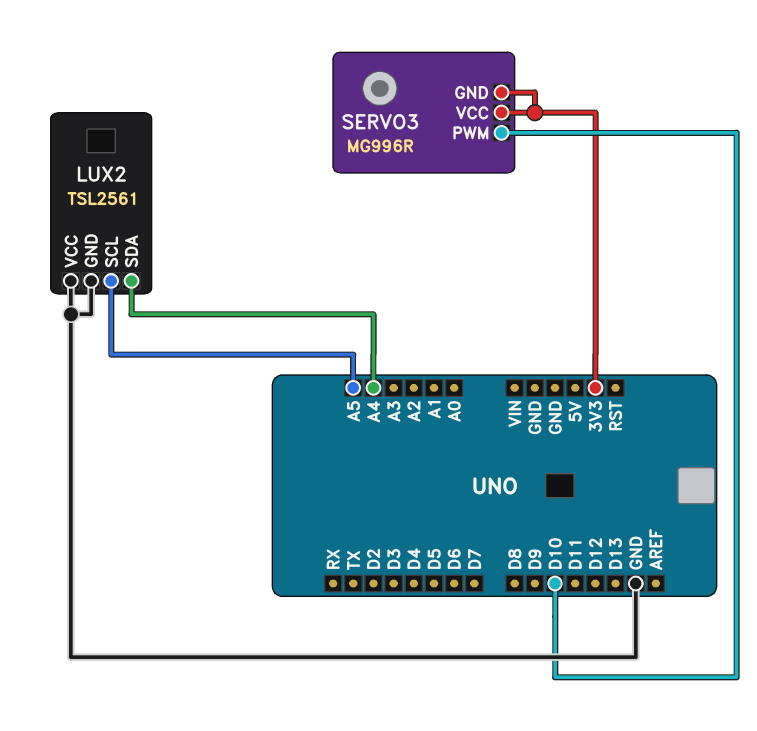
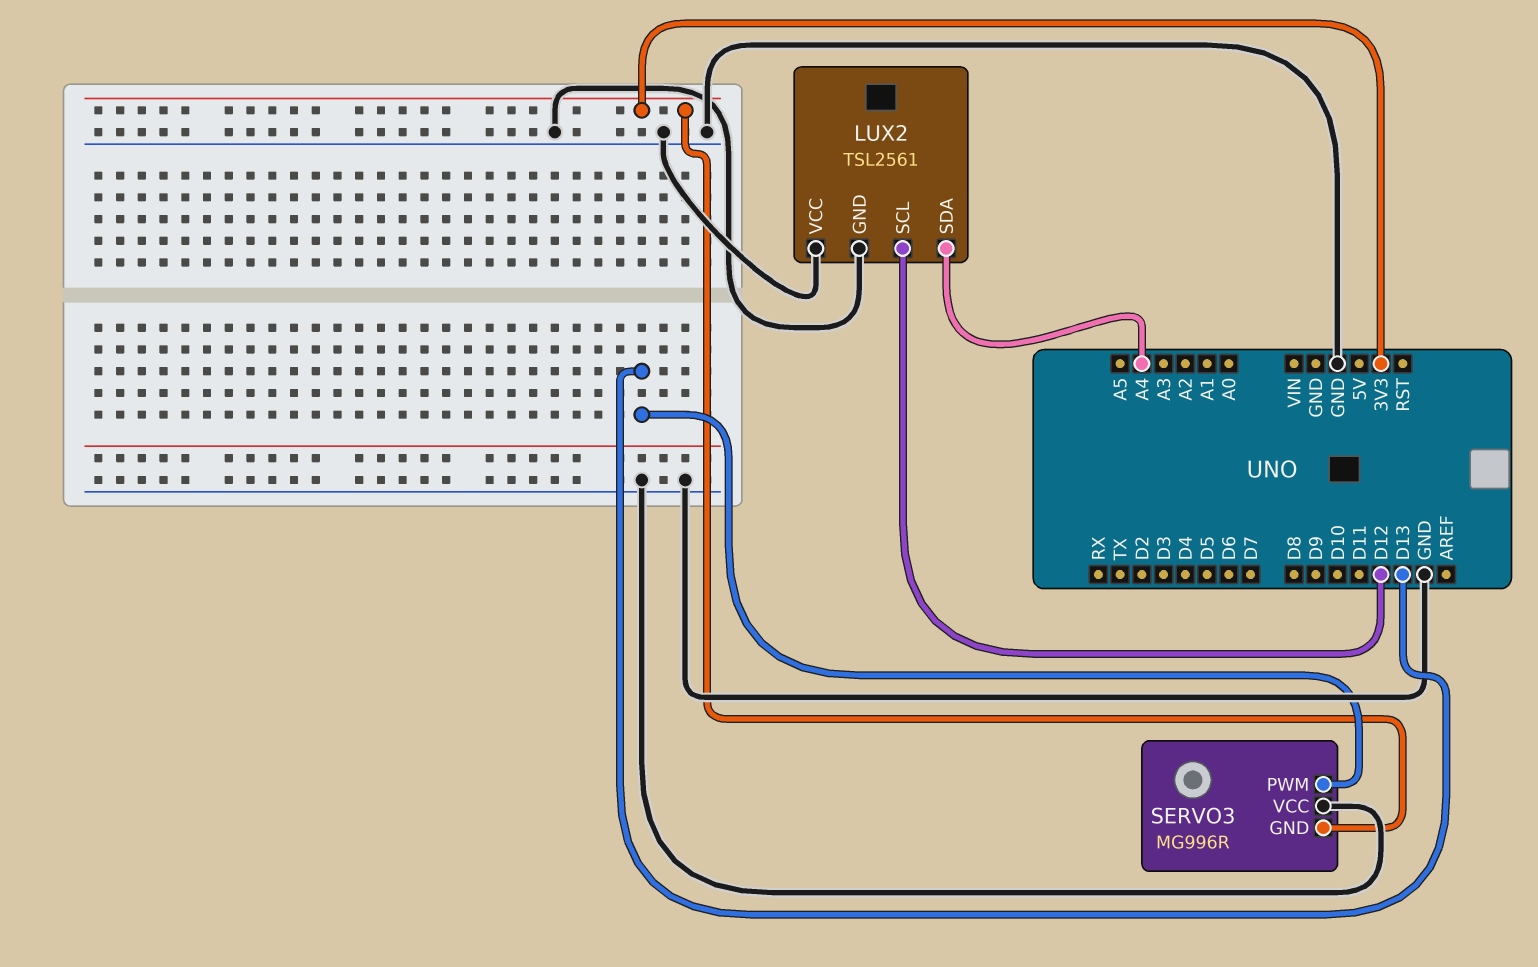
LUX2 pin SCL: A5 -> D12
SERVO3 pin PWM: D10 -> D13
SERVO3 pin VCC: 3V3 -> GND

